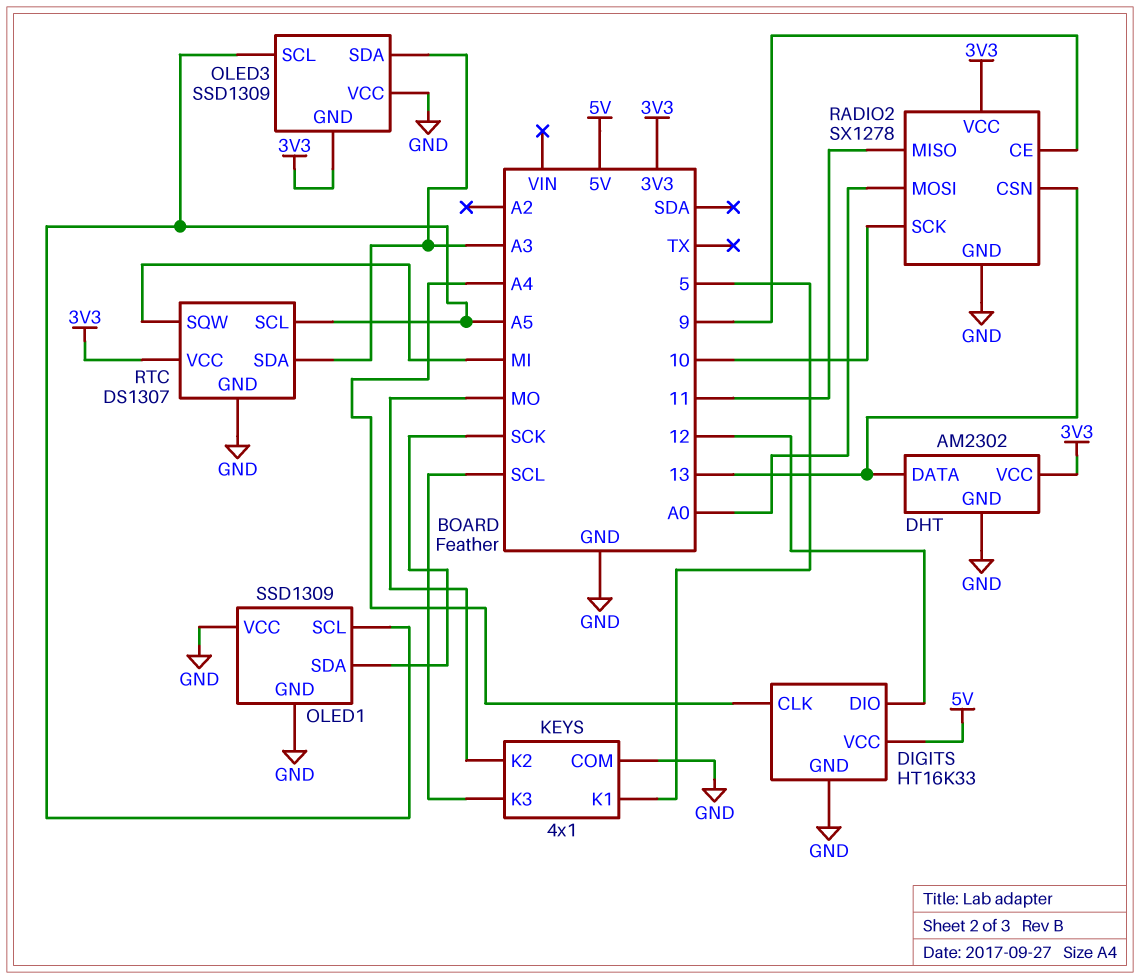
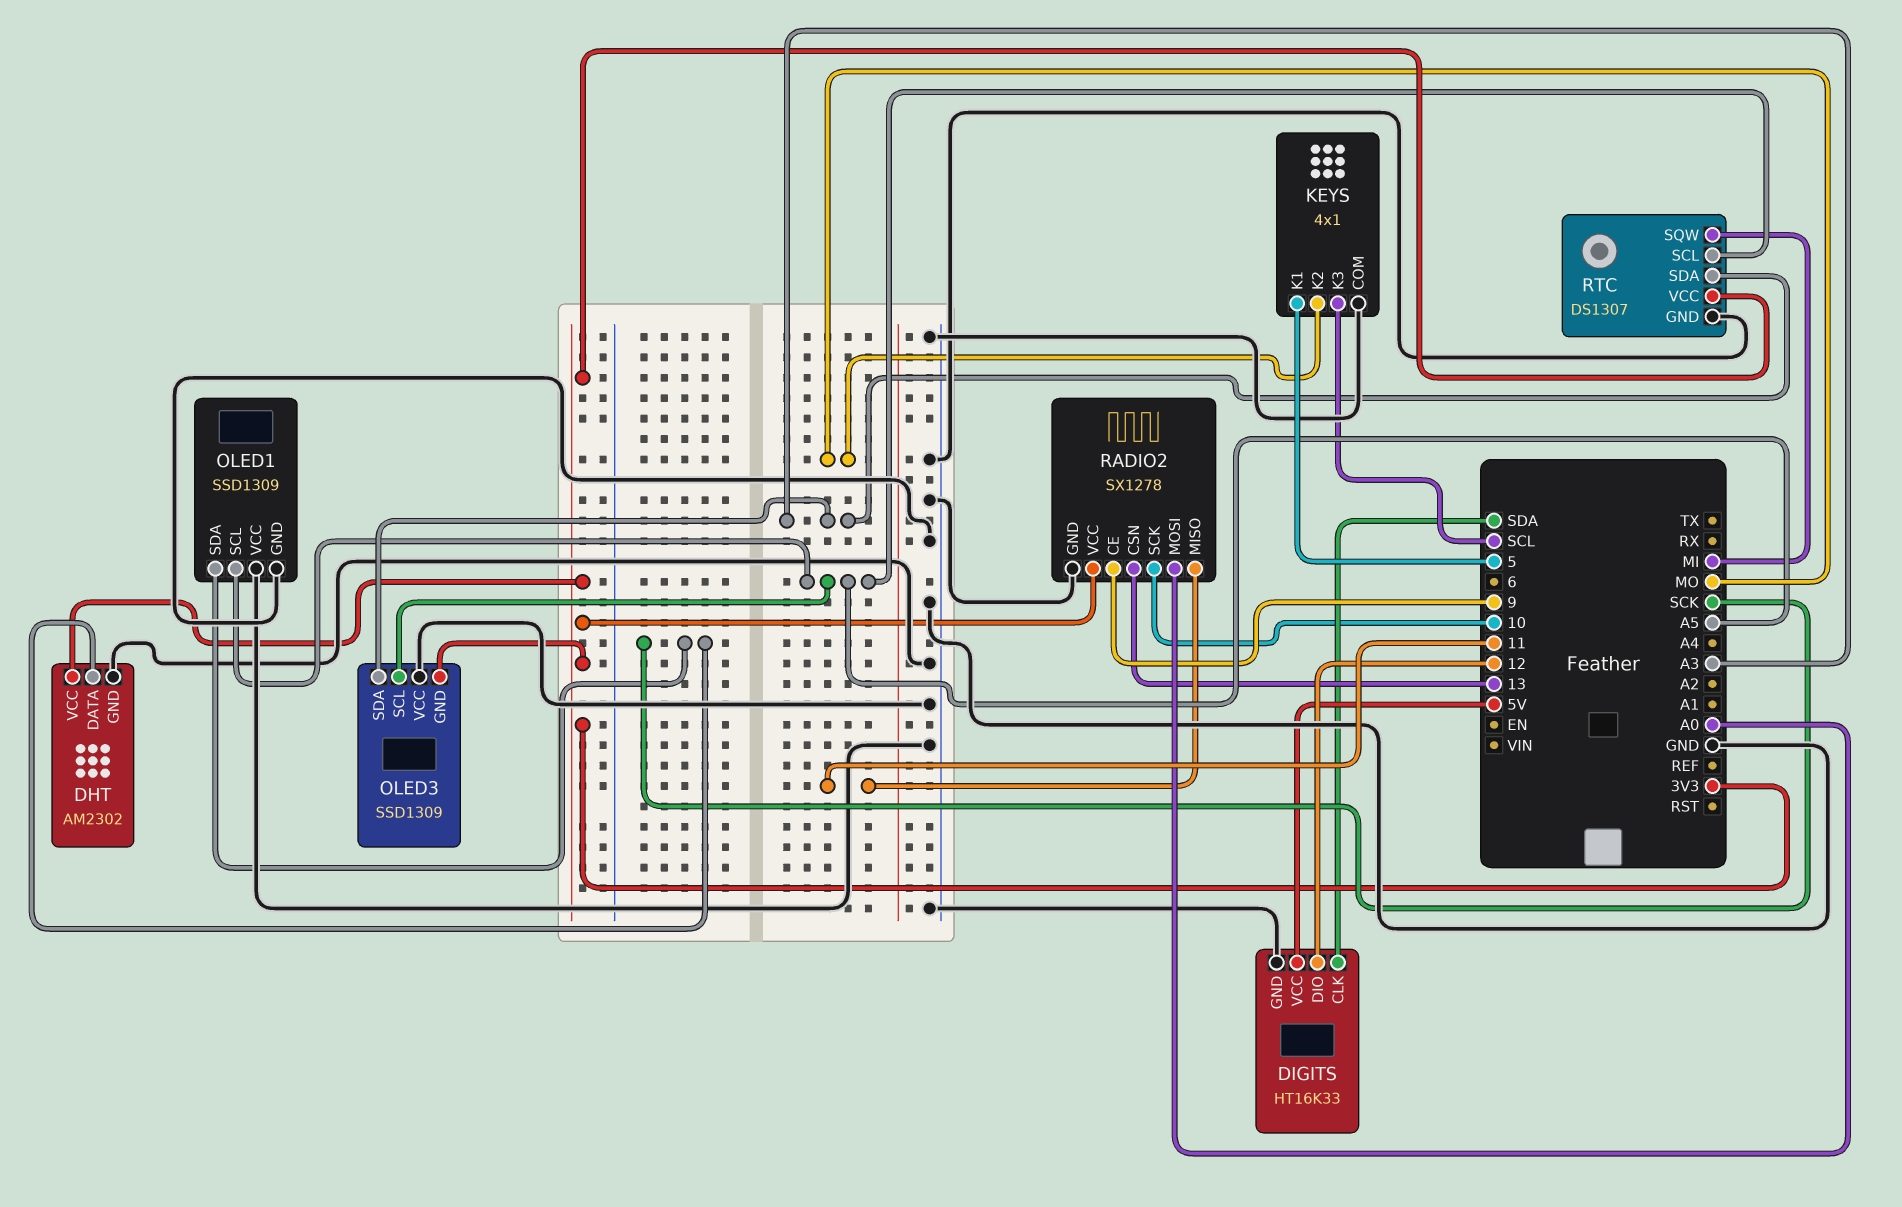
DHT pin DATA: 13 -> SCK
DIGITS pin CLK: A4 -> SDA

